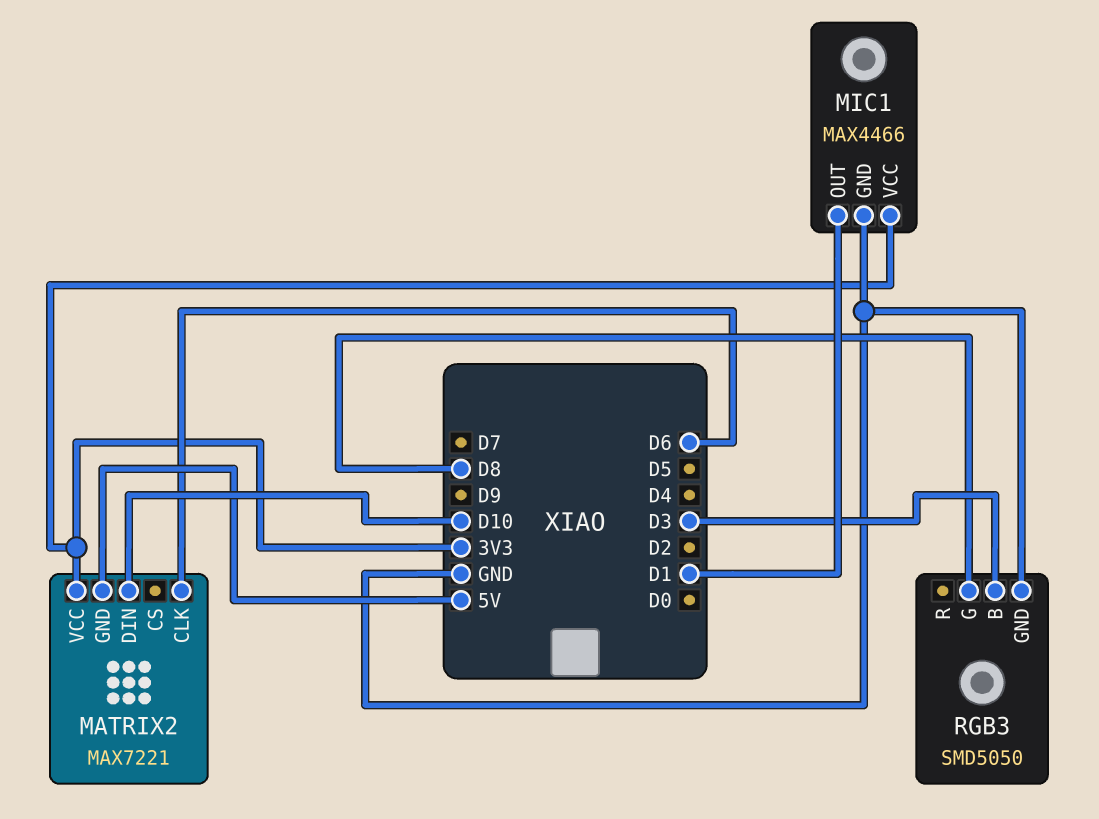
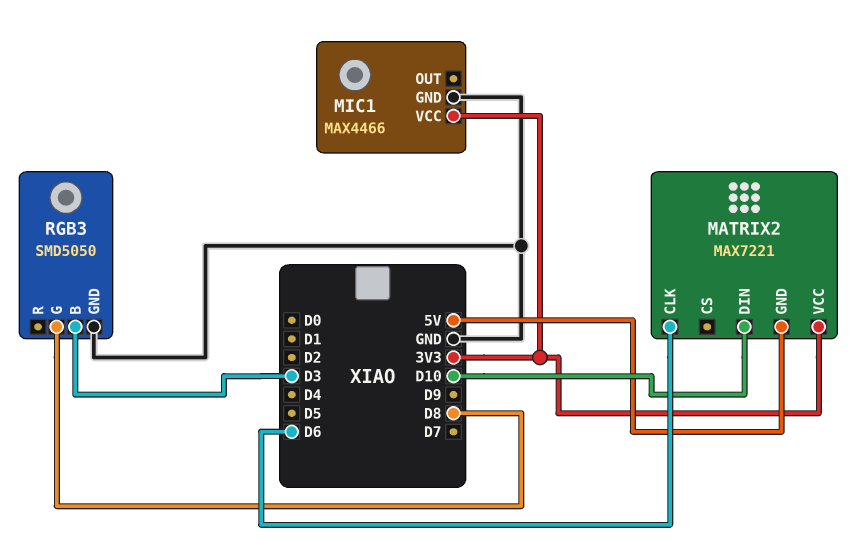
MIC1 pin OUT: D1 -> none

